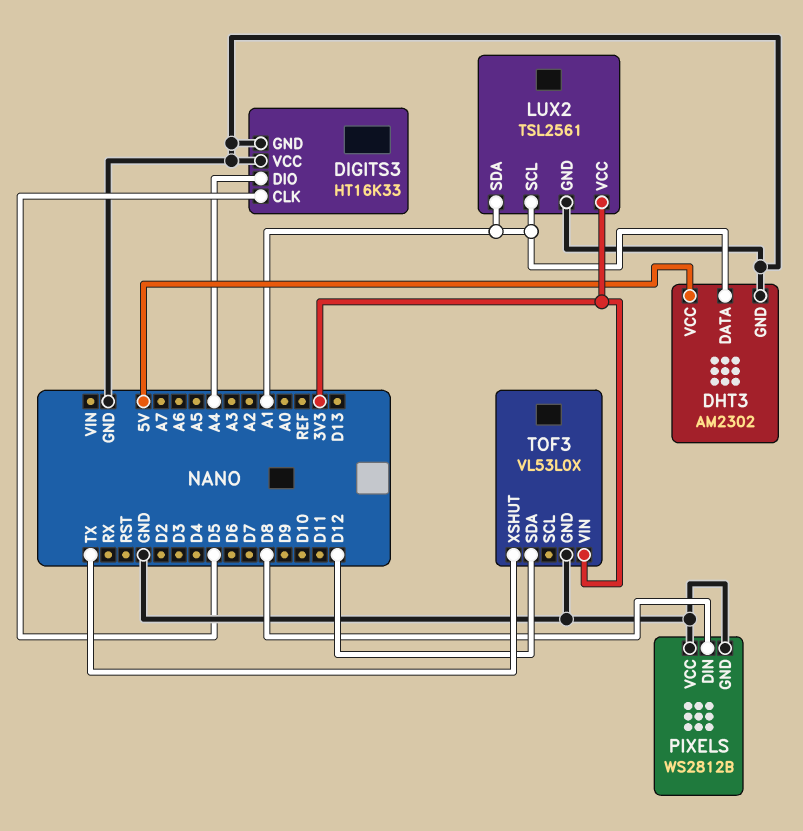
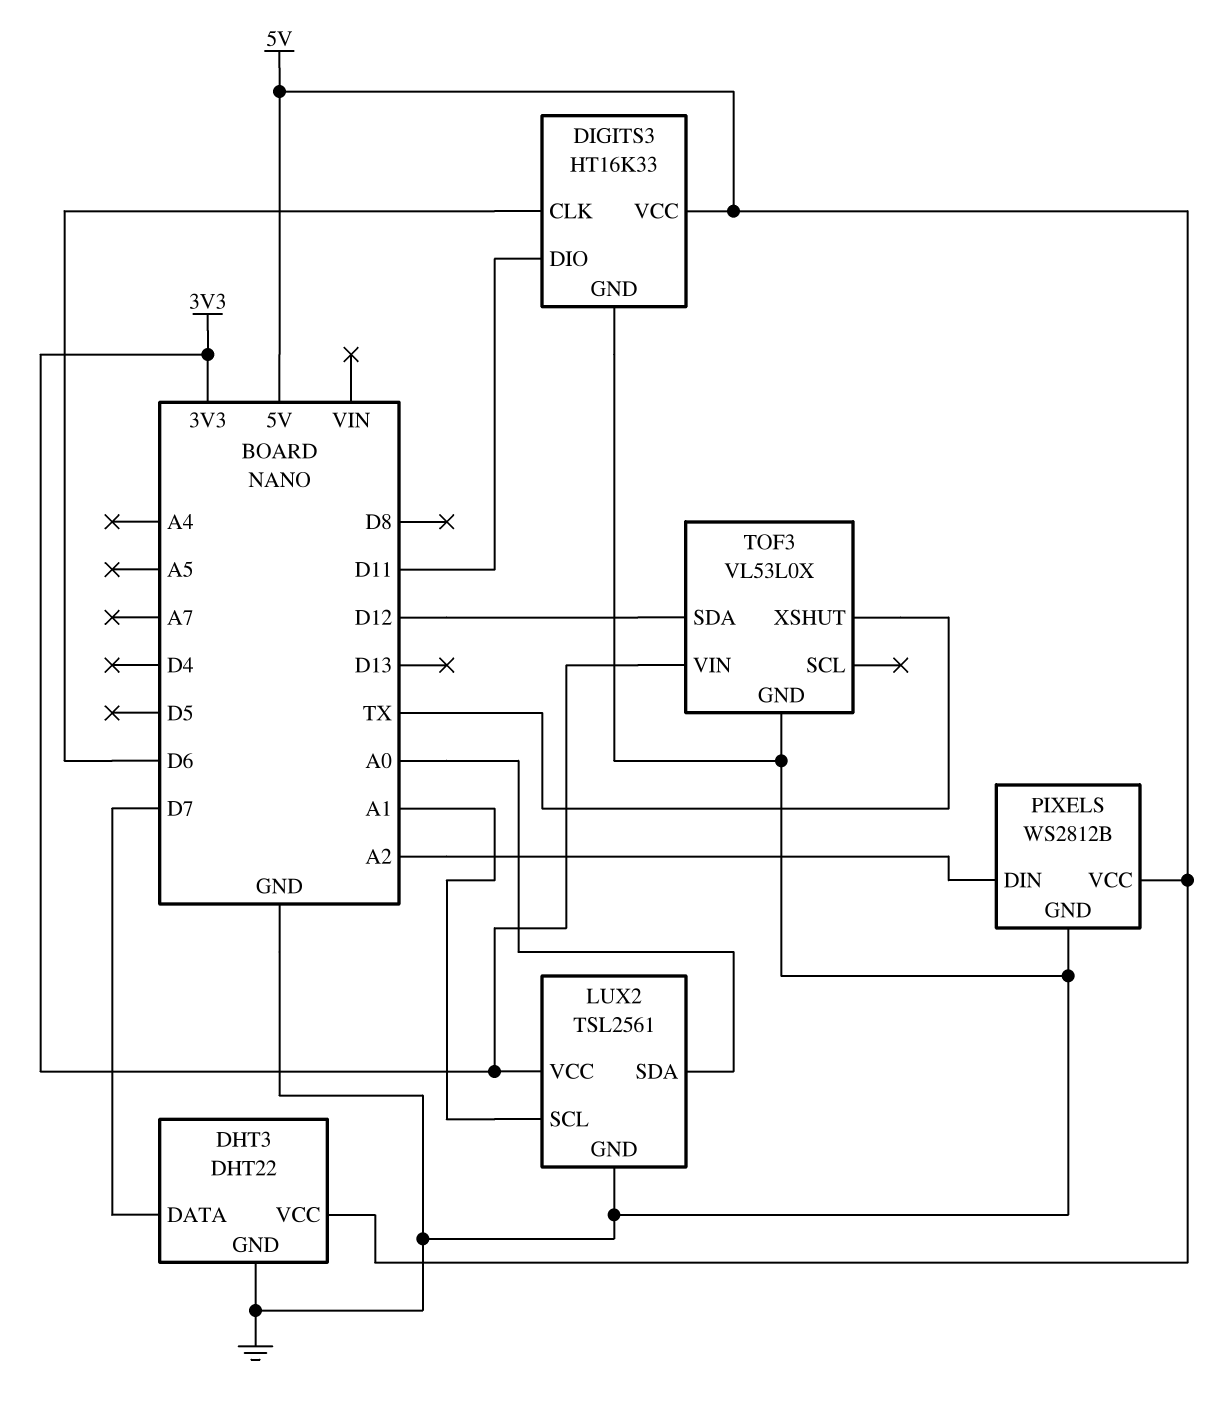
DHT3: AM2302 -> DHT22
DHT3 pin DATA: A1 -> D7
DIGITS3 pin CLK: D5 -> D6
DIGITS3 pin DIO: A4 -> D11
DIGITS3 pin VCC: GND -> 5V
LUX2 pin SDA: A1 -> A0
PIXELS pin DIN: D8 -> A2
PIXELS pin VCC: GND -> 5V

